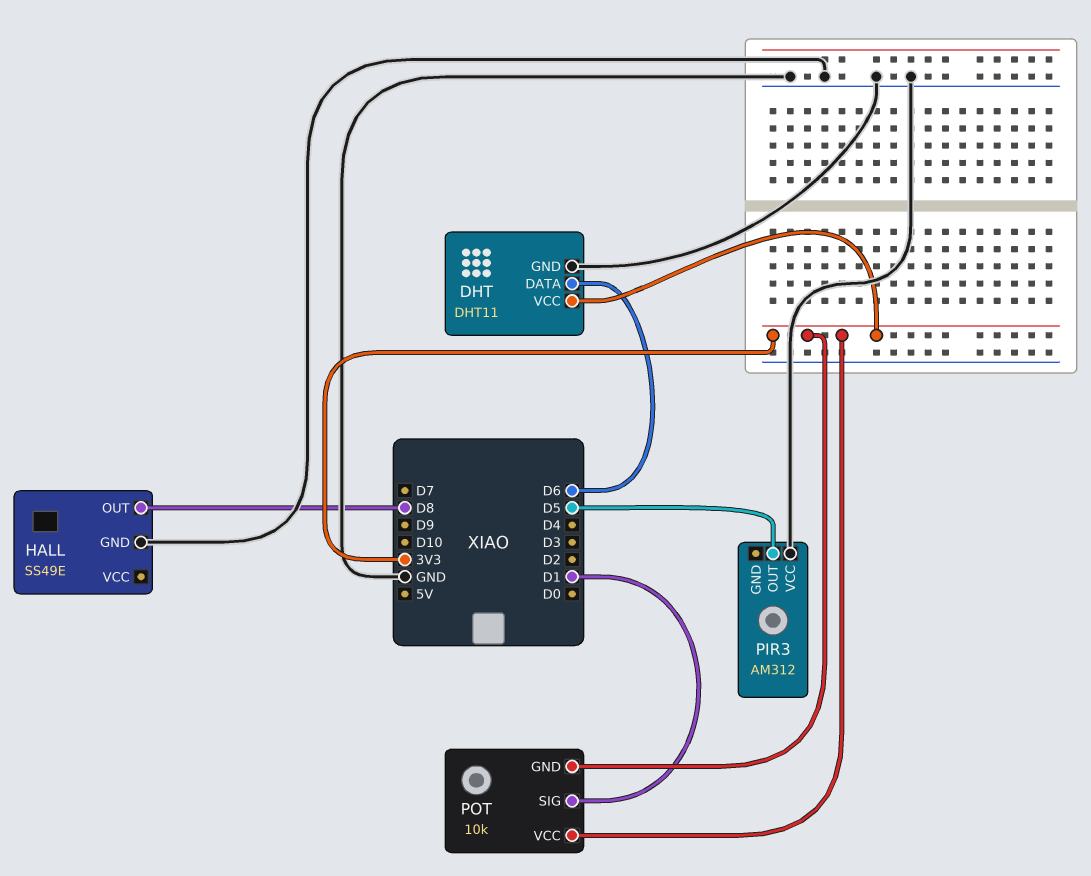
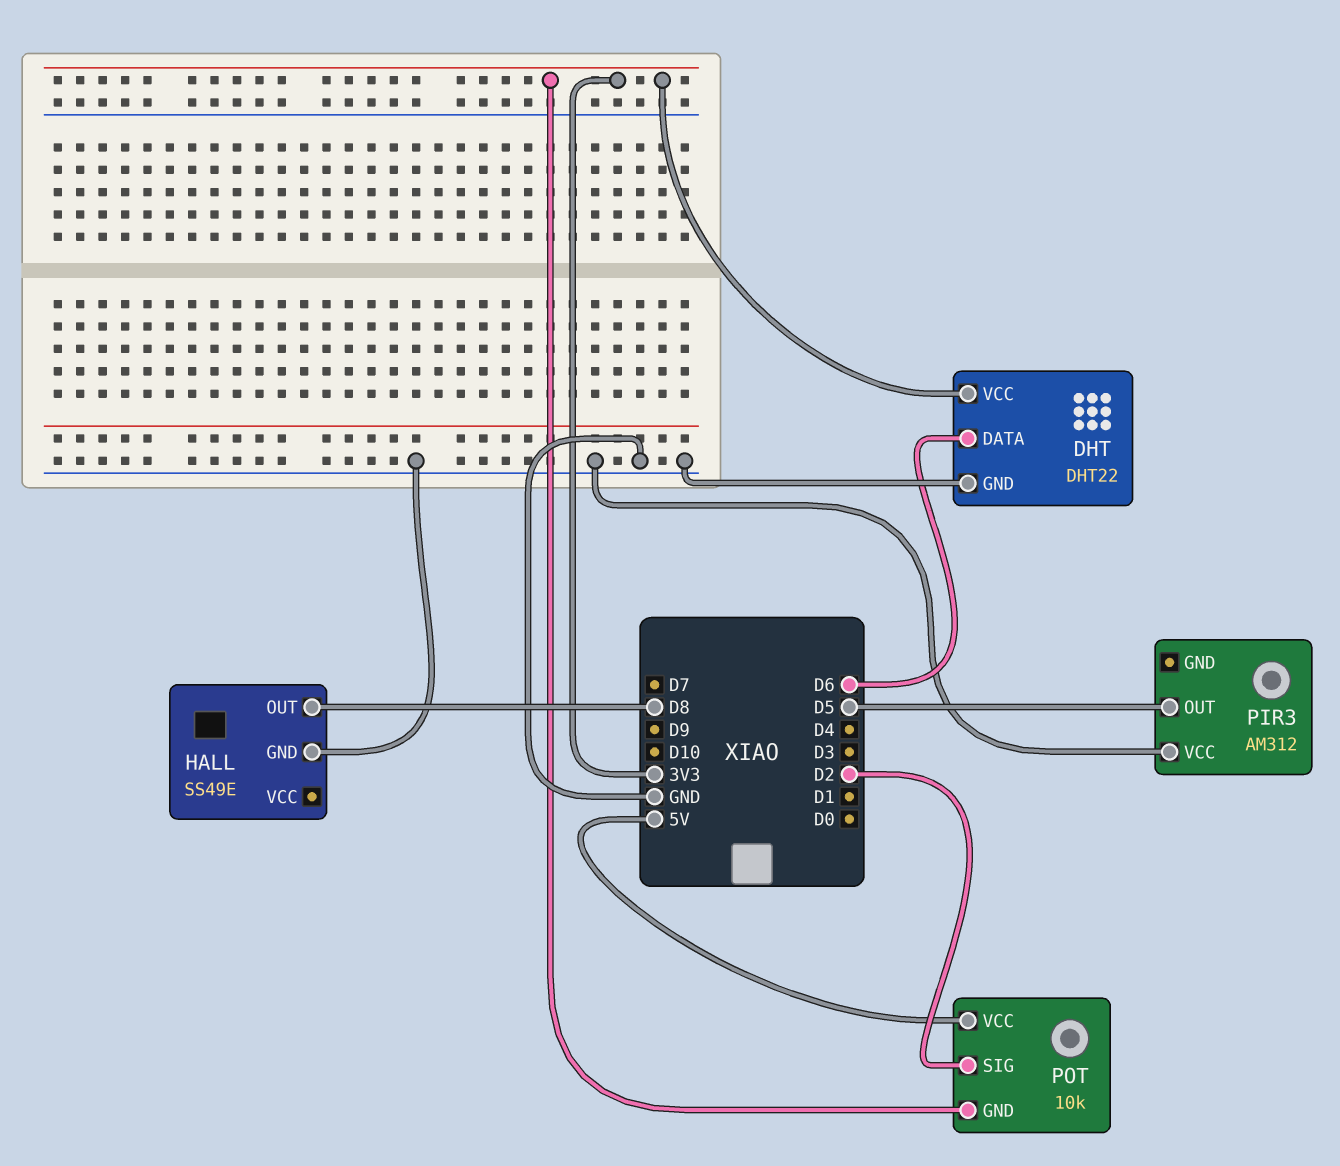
DHT: DHT11 -> DHT22
POT pin SIG: D1 -> D2
POT pin VCC: 3V3 -> 5V

